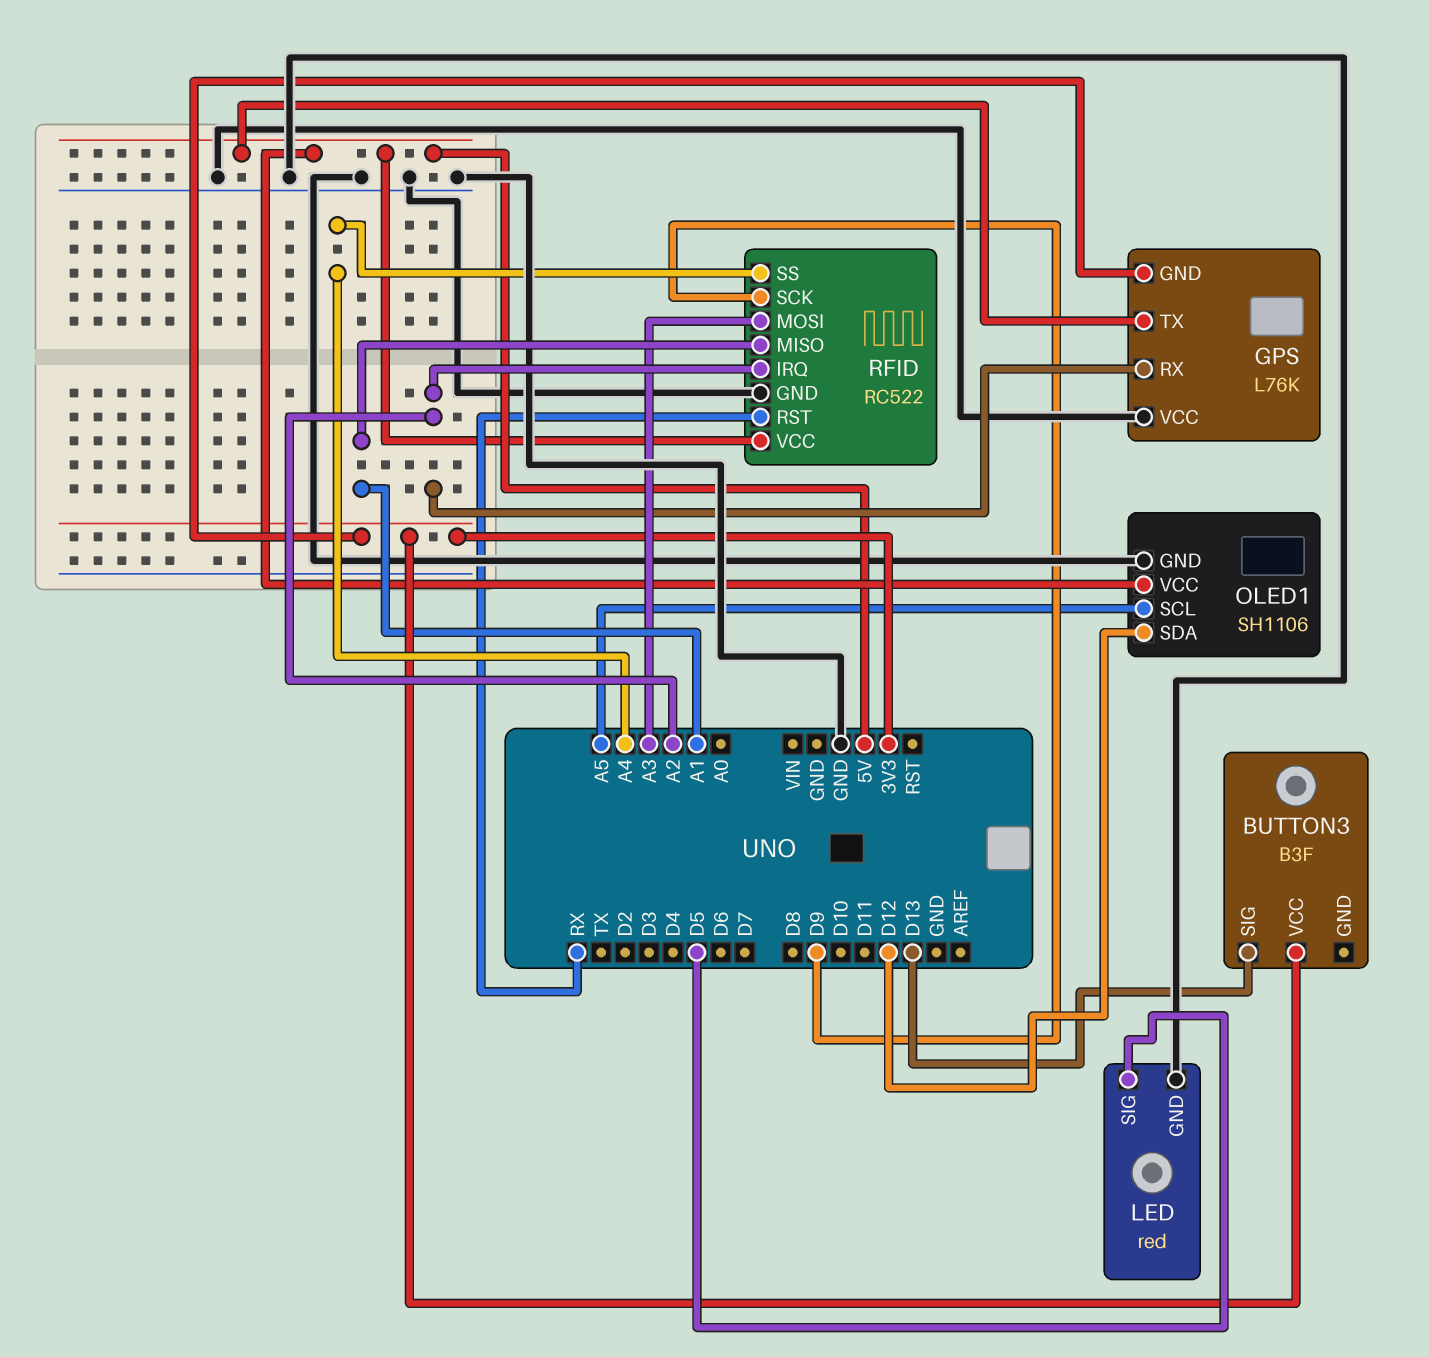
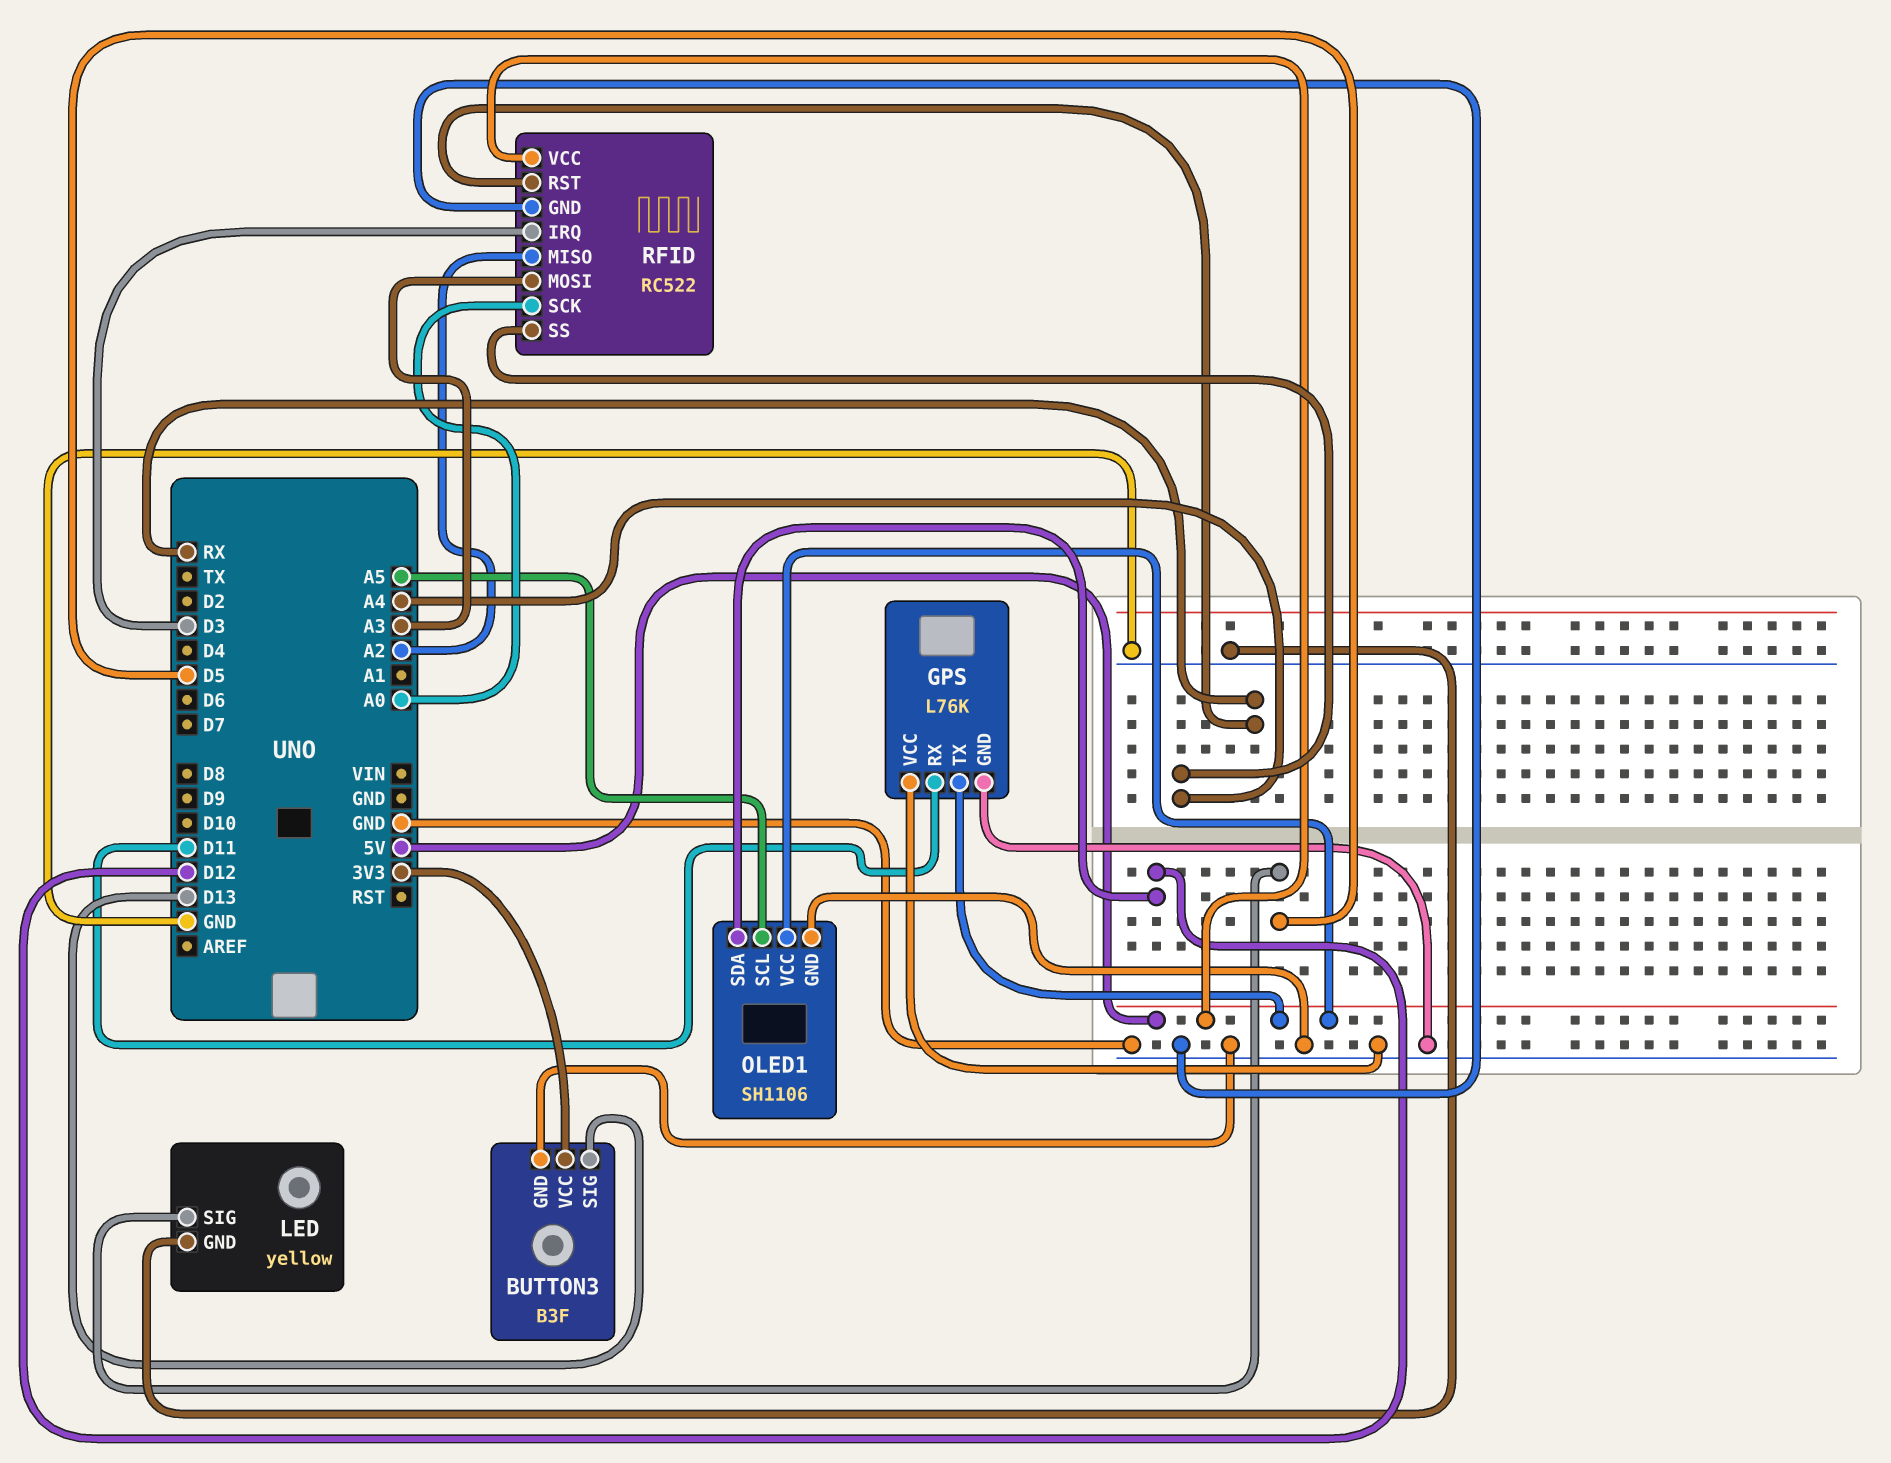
BUTTON3 pin GND: none -> GND
GPS pin GND: 3V3 -> GND
GPS pin RX: A2 -> D11
LED: red -> yellow
RFID pin IRQ: A2 -> D3
RFID pin MISO: A1 -> A2
RFID pin SCK: D9 -> A0

